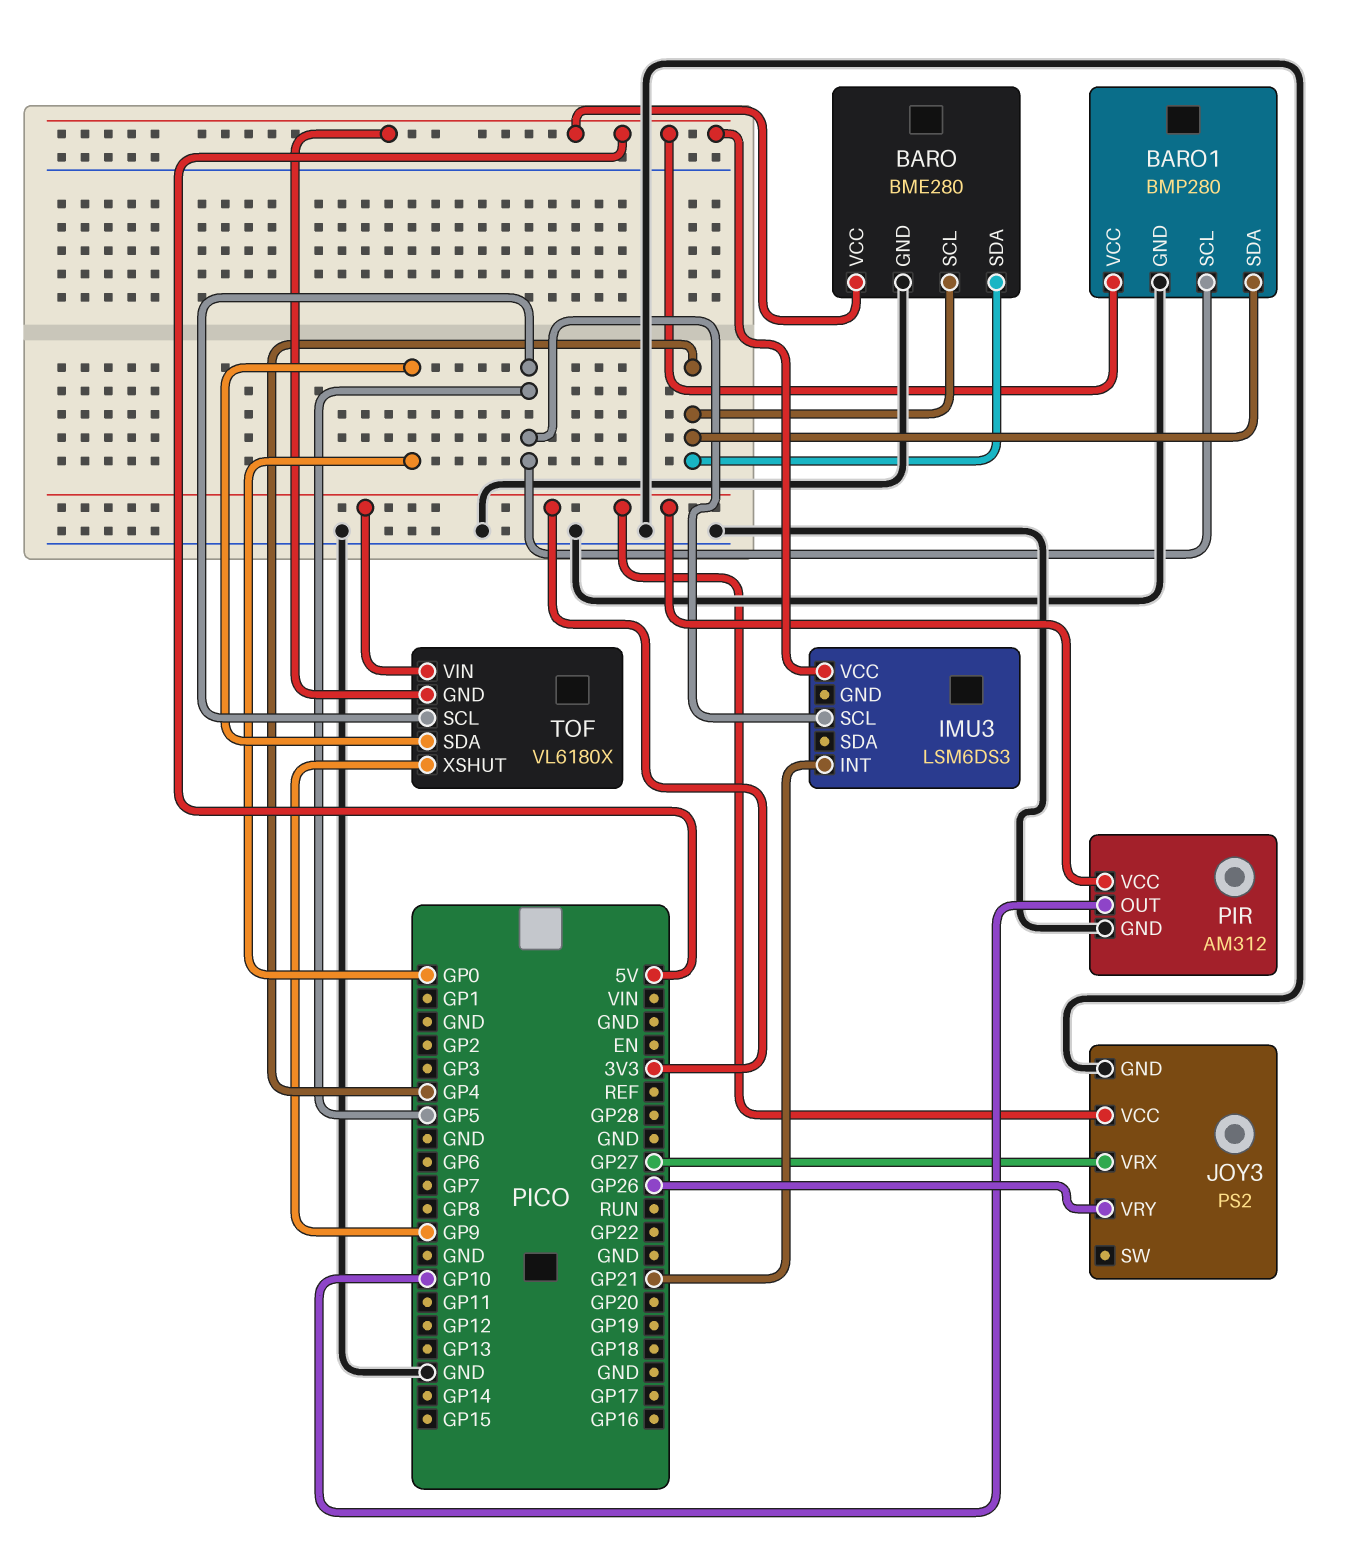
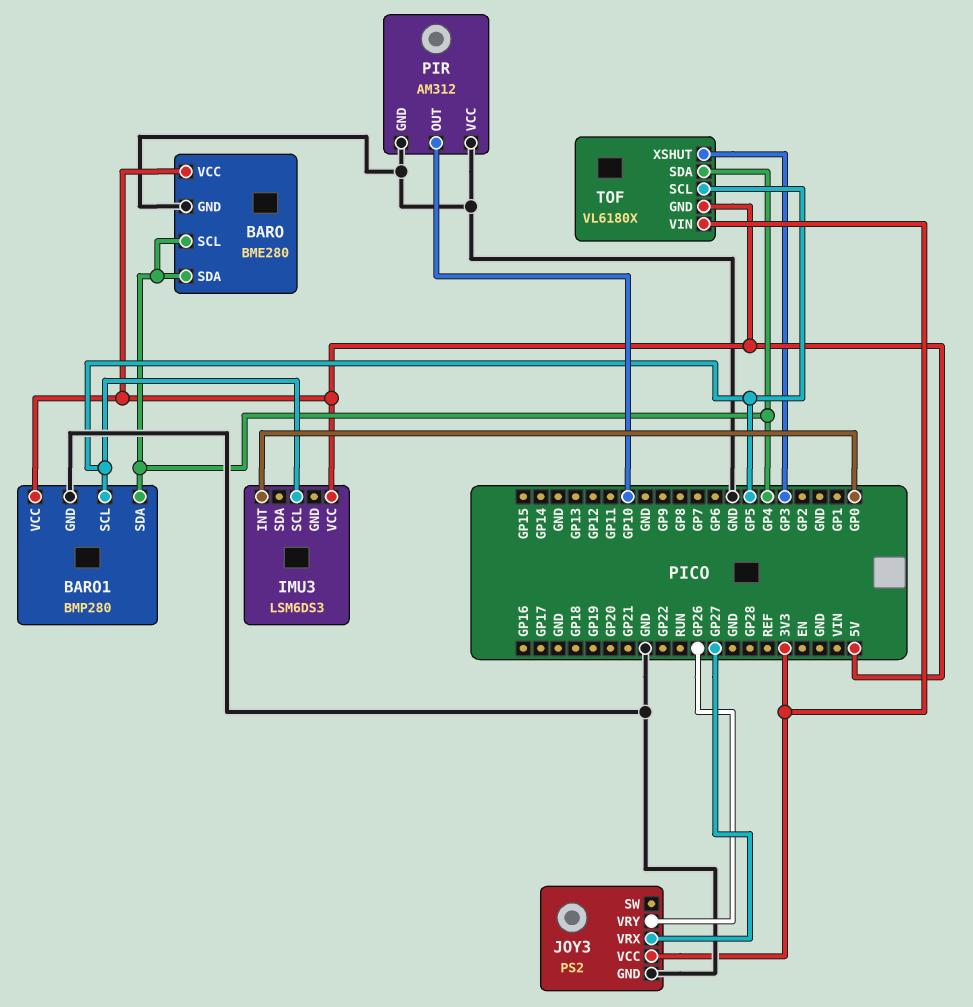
IMU3 pin INT: GP21 -> GP0
PIR pin VCC: 3V3 -> GND
TOF pin SDA: GP0 -> GP4
TOF pin XSHUT: GP9 -> GP3

